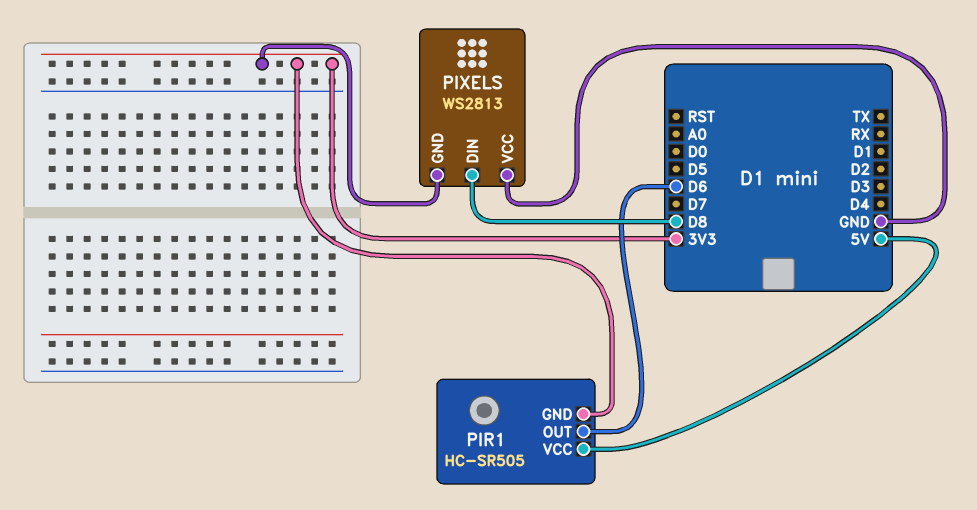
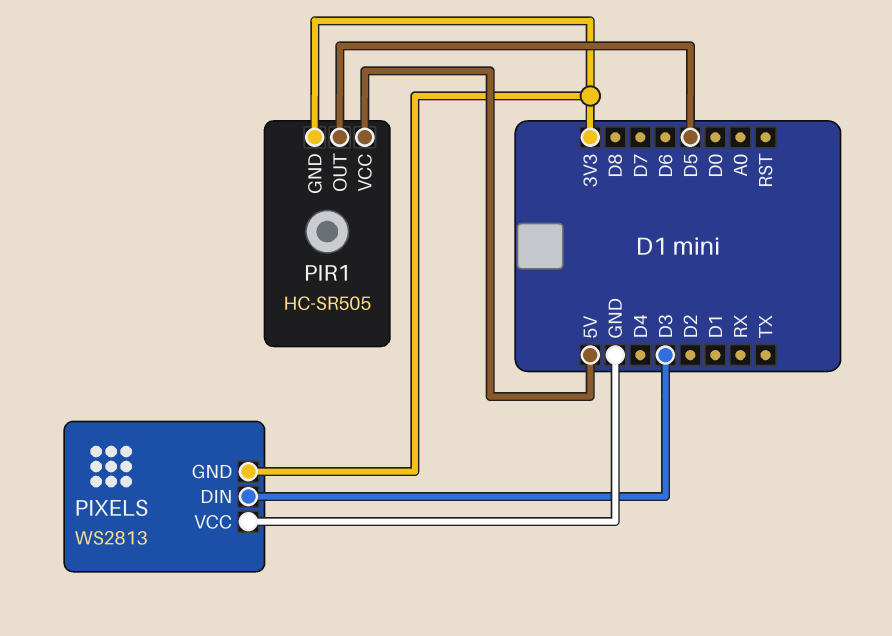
PIR1 pin OUT: D6 -> D5
PIXELS pin DIN: D8 -> D3

